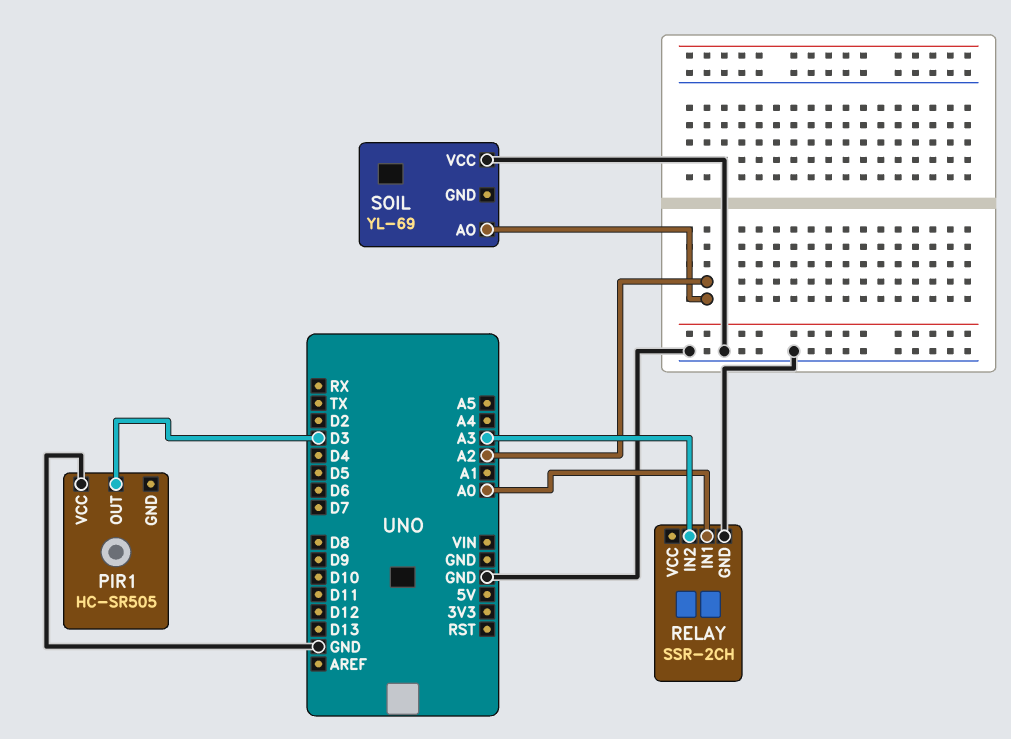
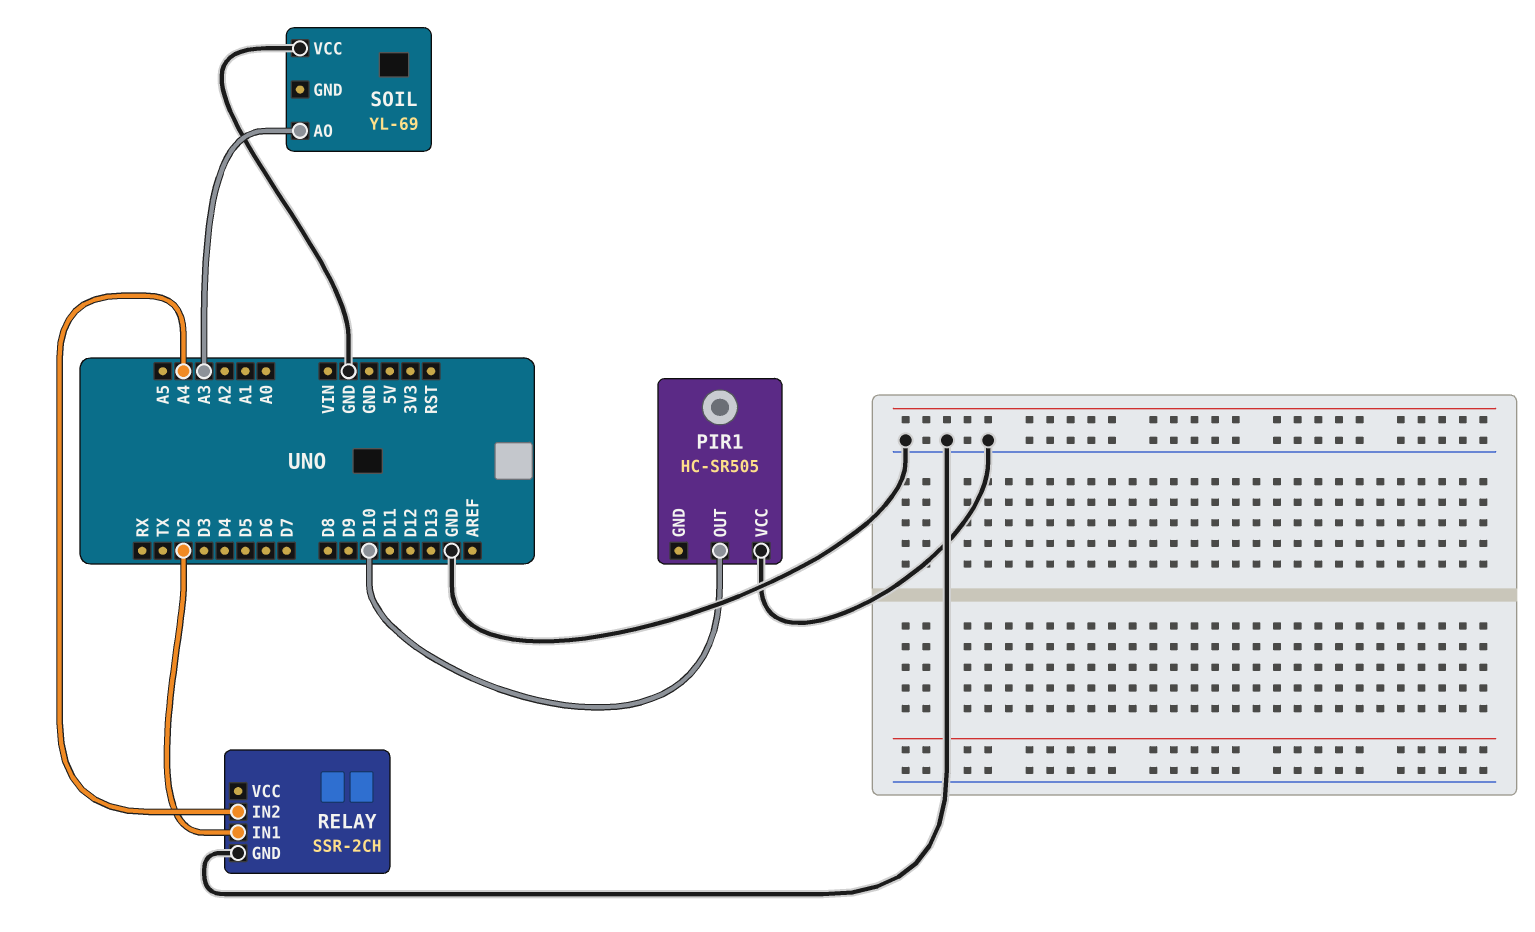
PIR1 pin OUT: D3 -> D10
RELAY pin IN1: A0 -> D2
RELAY pin IN2: A3 -> A4
SOIL pin AO: A2 -> A3

